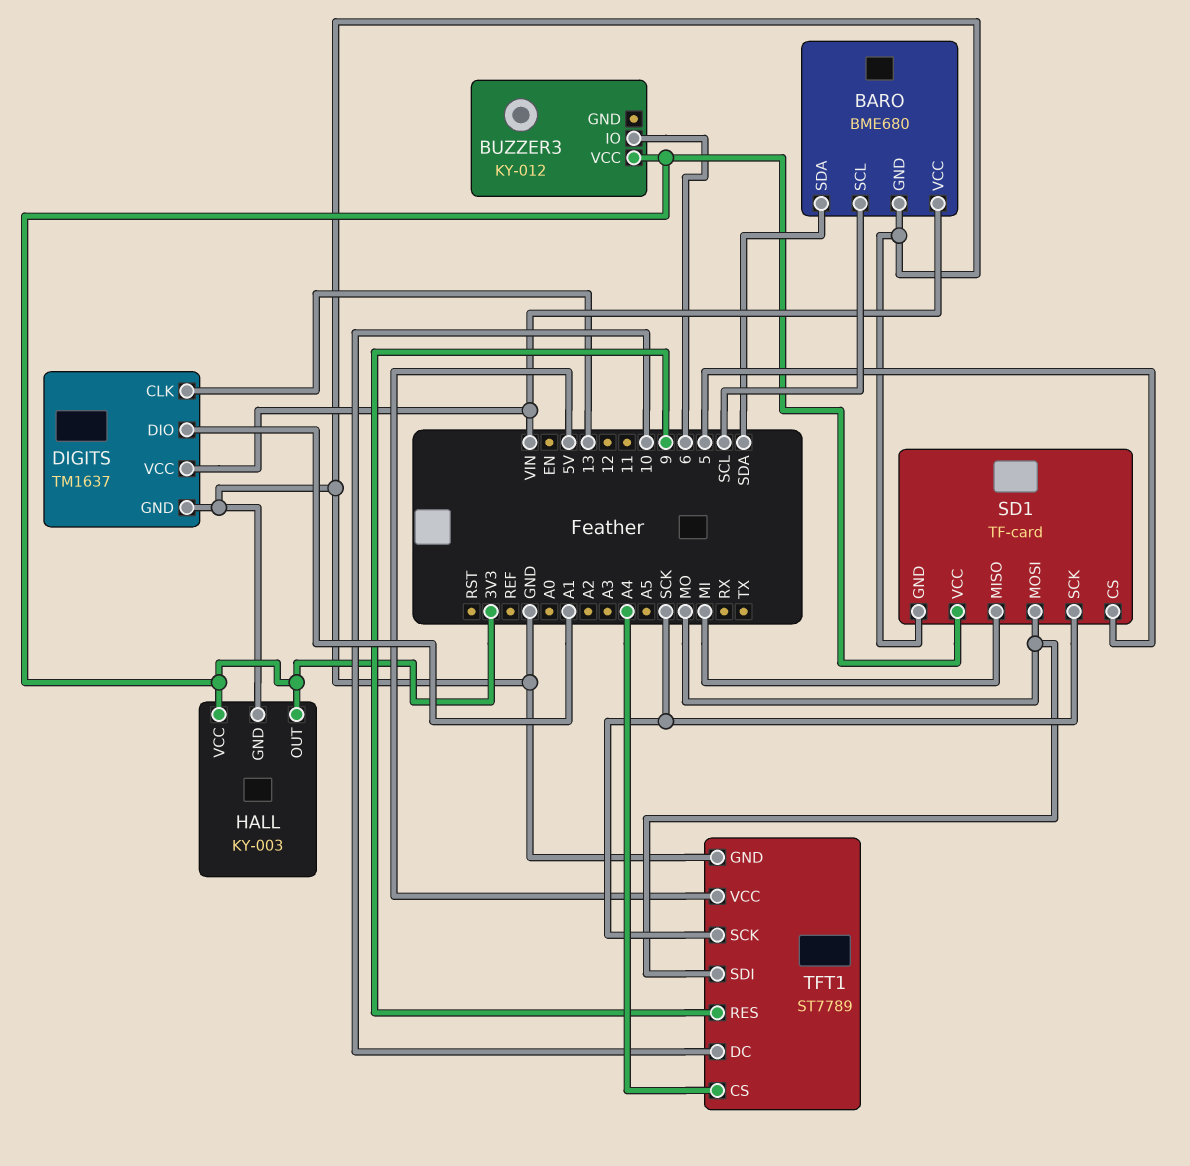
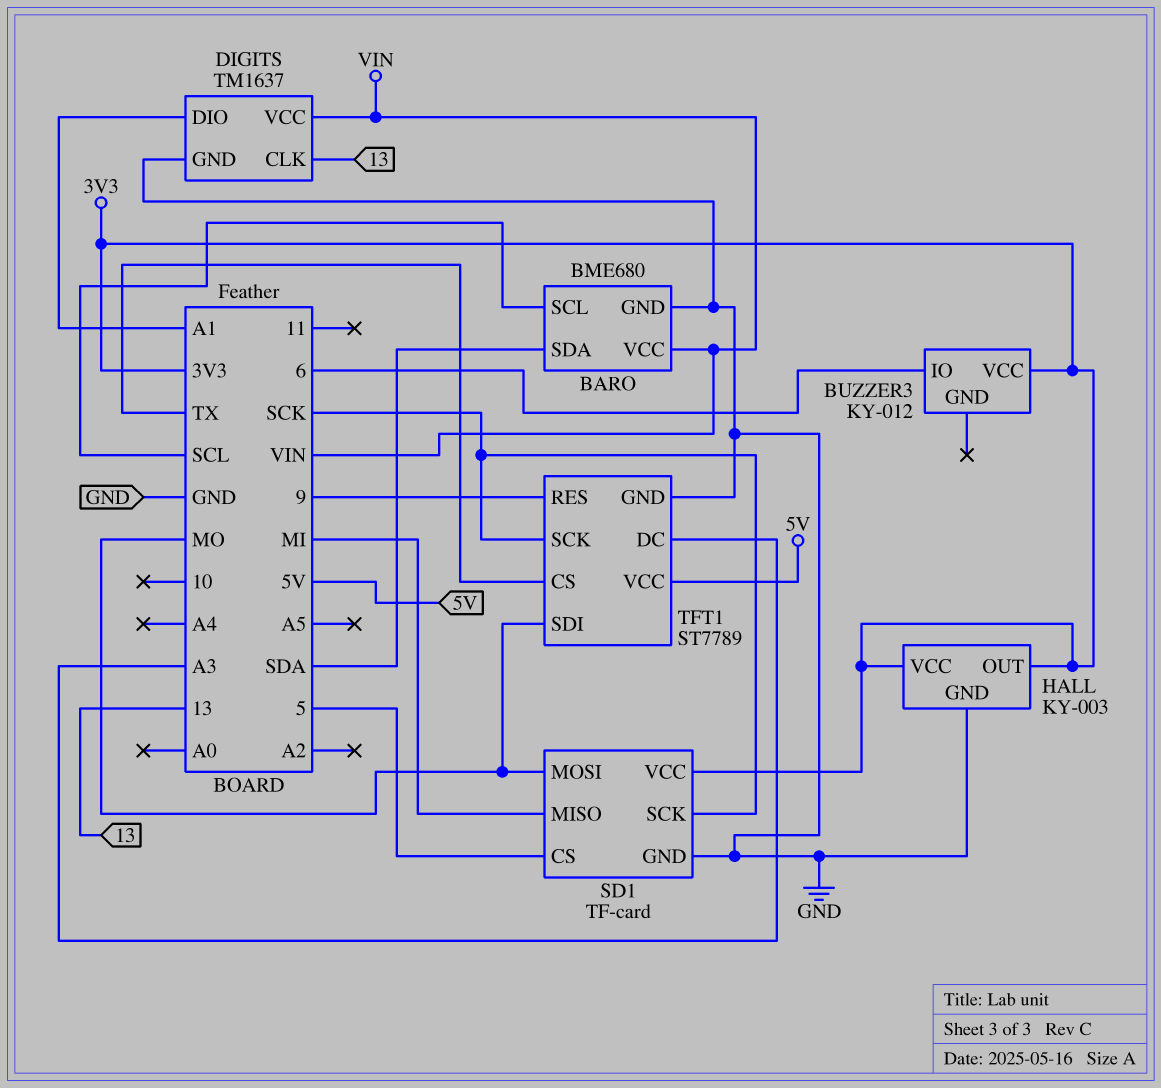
TFT1 pin CS: A4 -> TX
TFT1 pin DC: 10 -> A3

